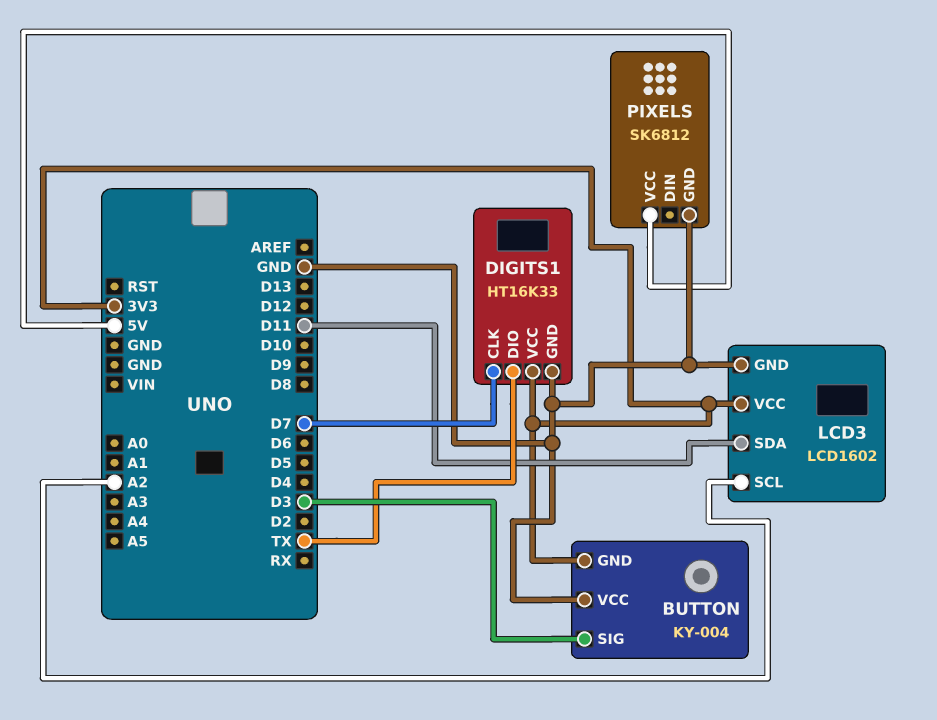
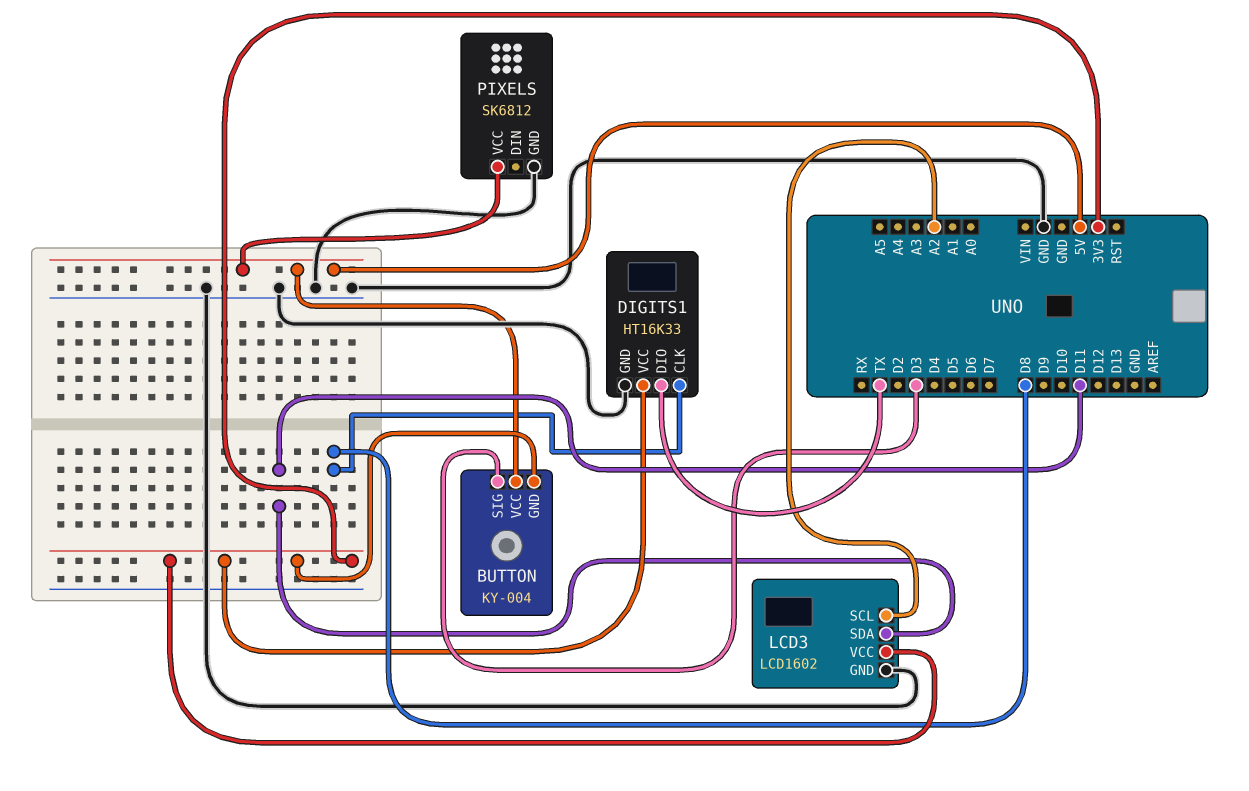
BUTTON pin VCC: GND -> 5V
DIGITS1 pin CLK: D7 -> D8

